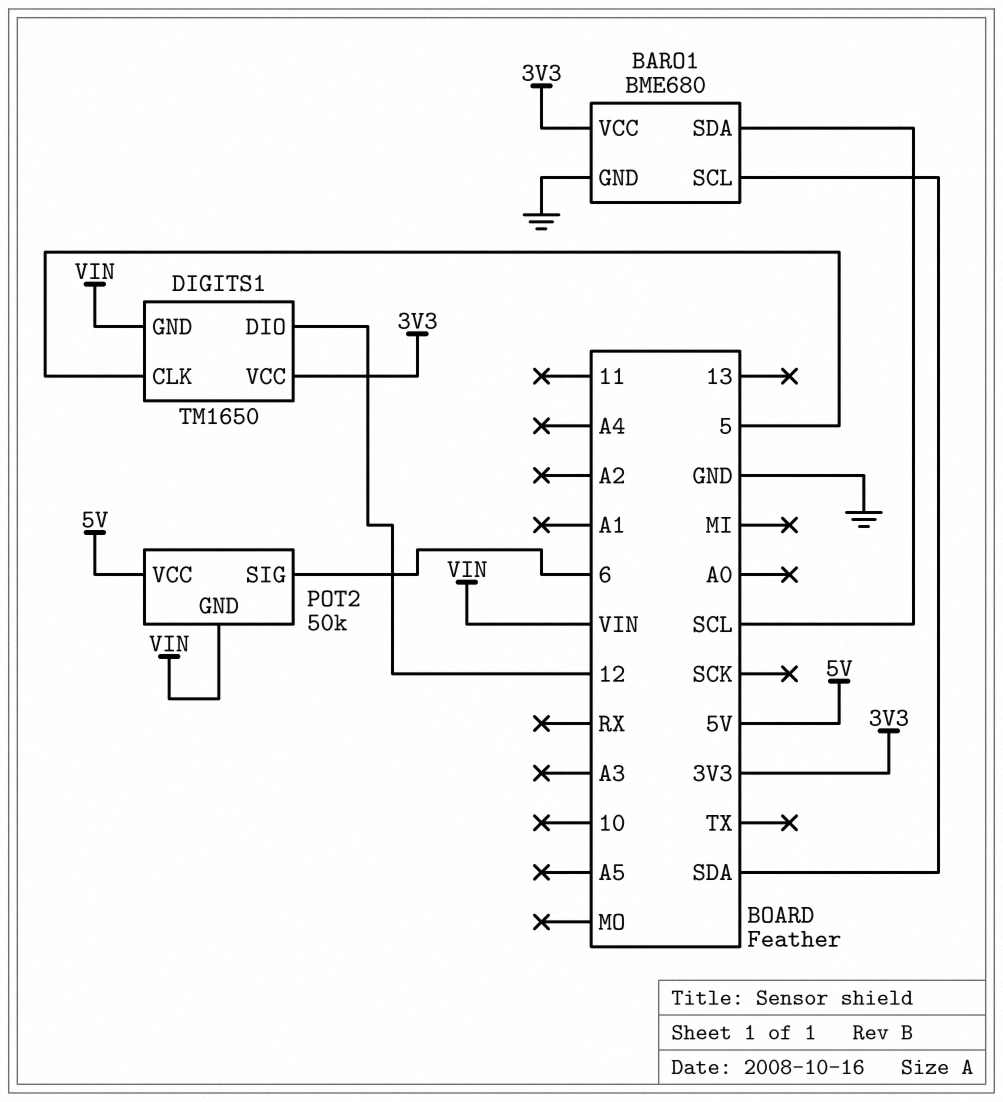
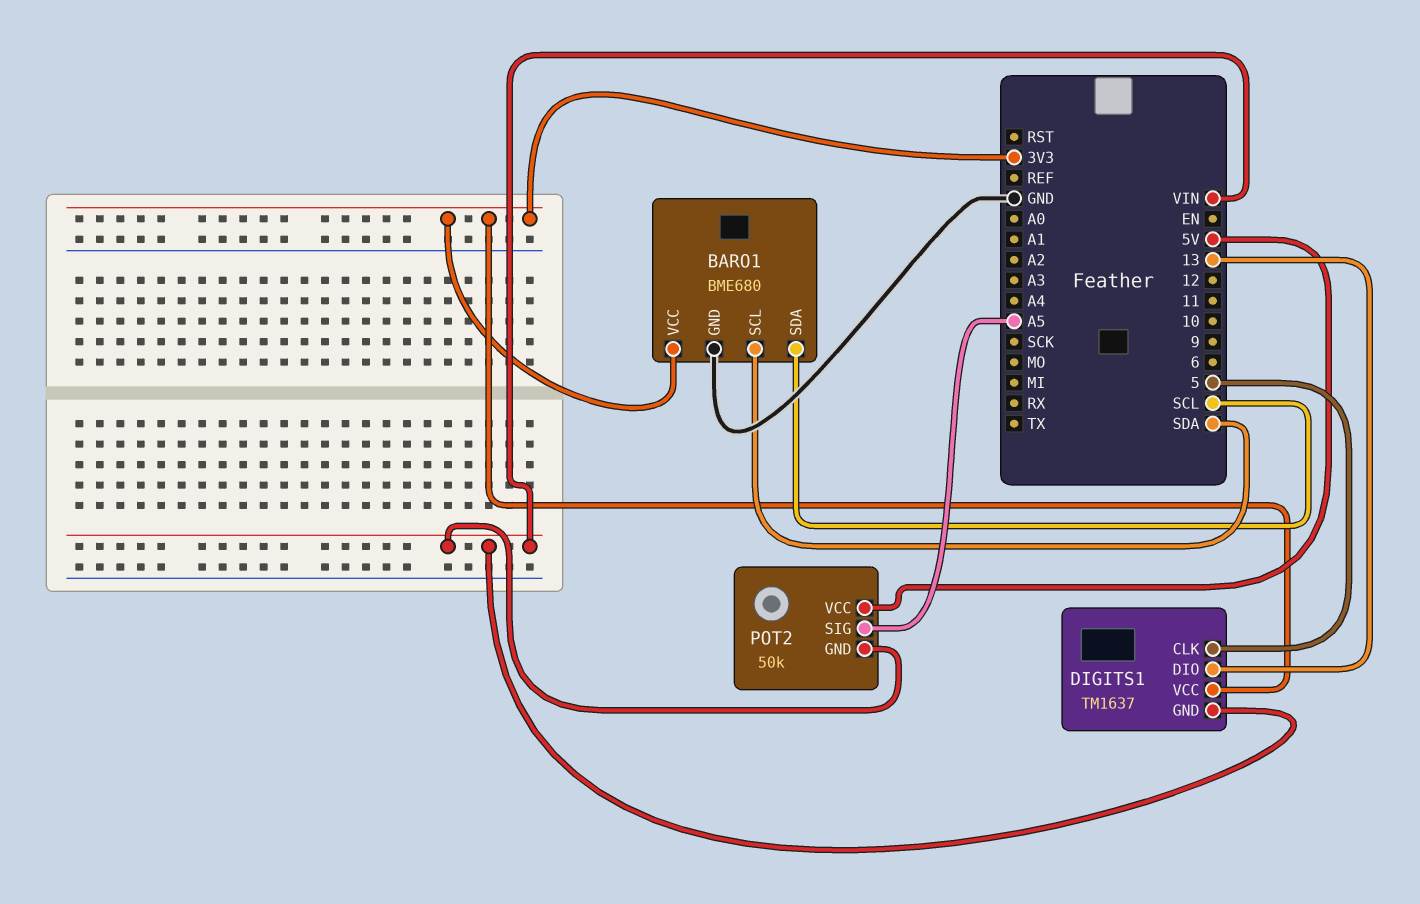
DIGITS1: TM1650 -> TM1637
DIGITS1 pin DIO: 12 -> 13
POT2 pin SIG: 6 -> A5

